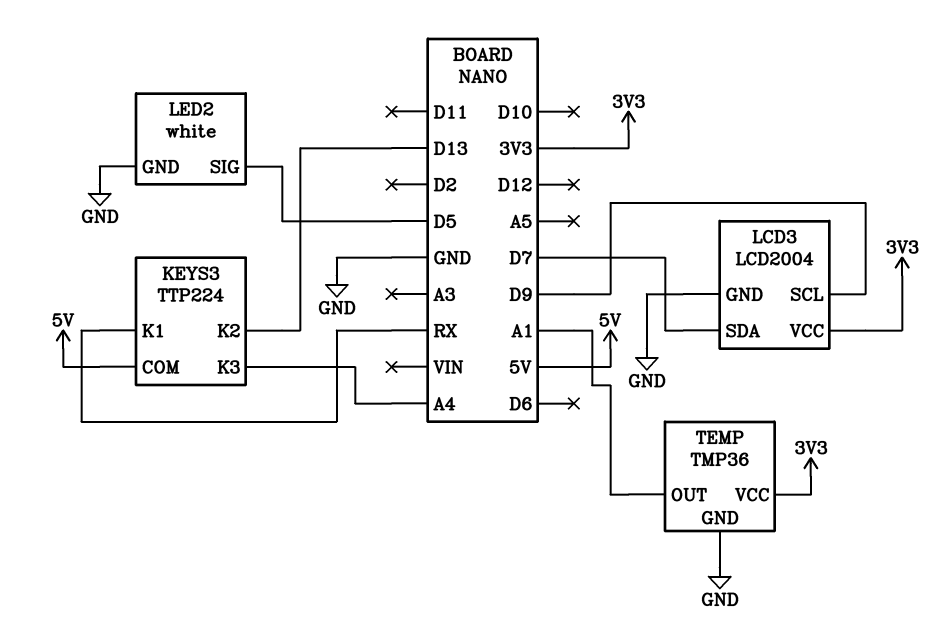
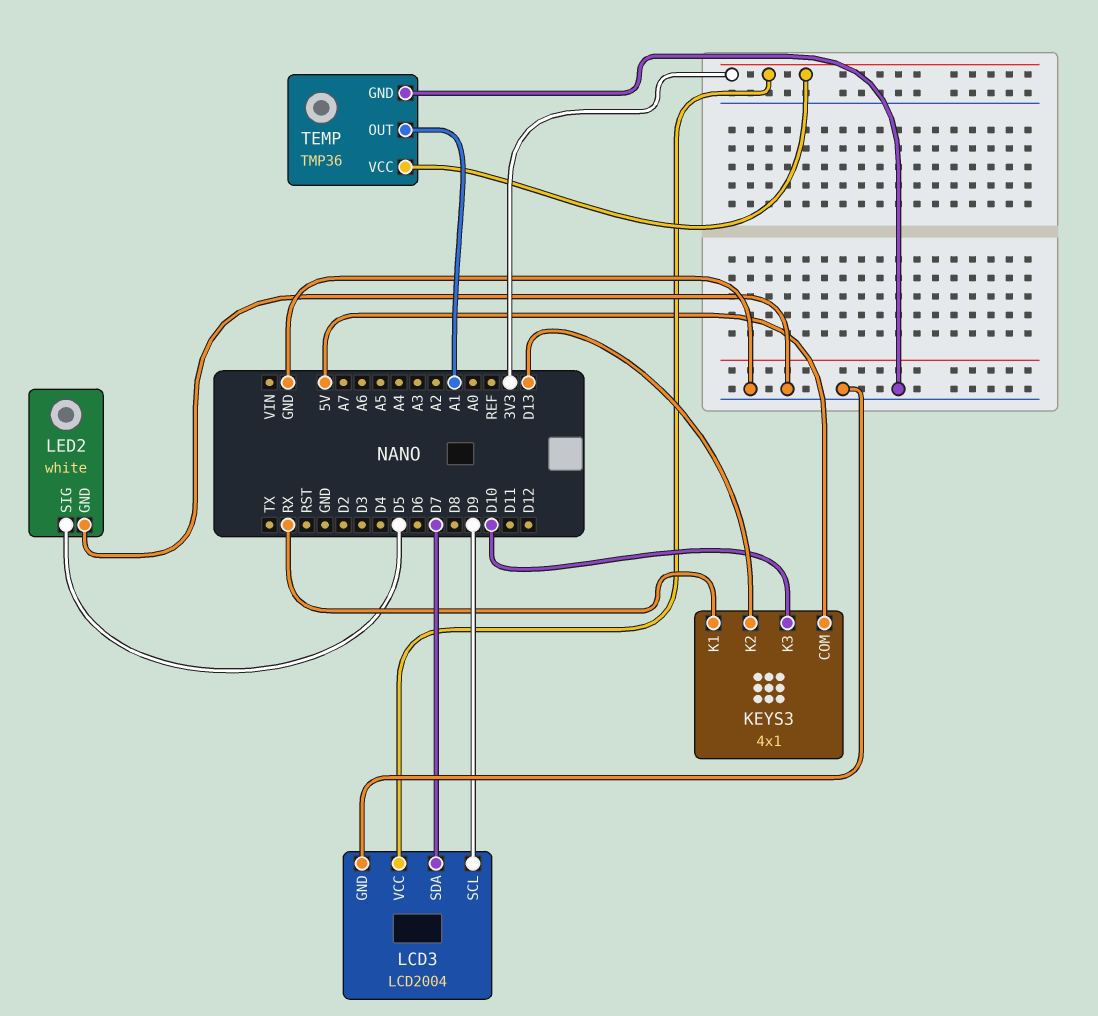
KEYS3: TTP224 -> 4x1
KEYS3 pin K3: A4 -> D10

